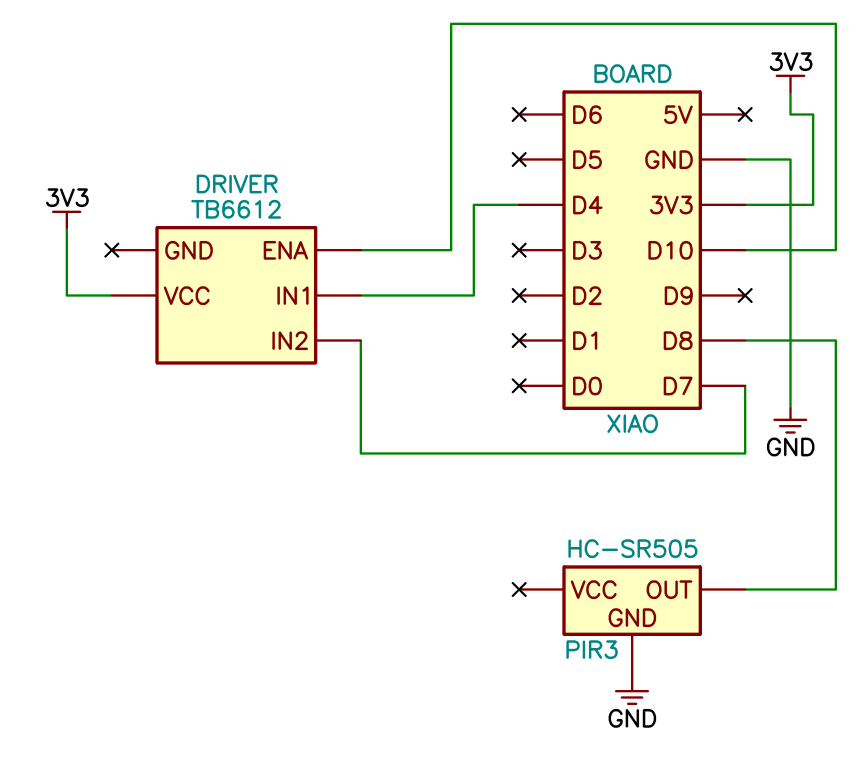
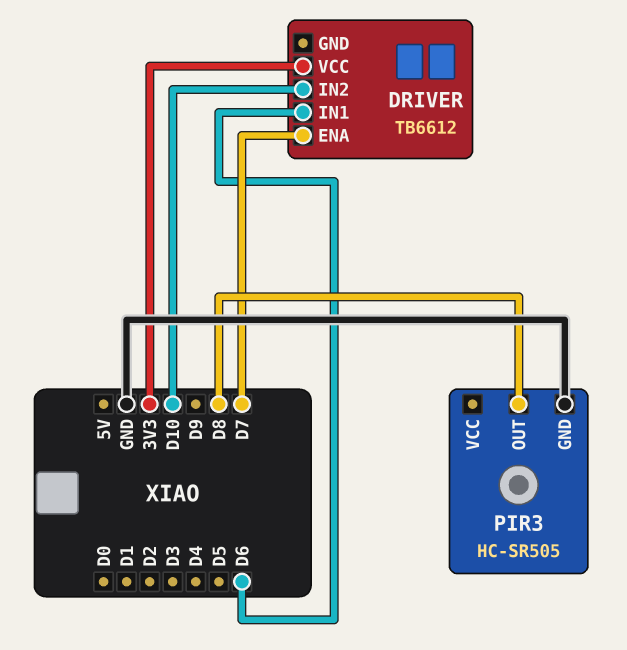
DRIVER pin ENA: D10 -> D7
DRIVER pin IN1: D4 -> D6
DRIVER pin IN2: D7 -> D10

